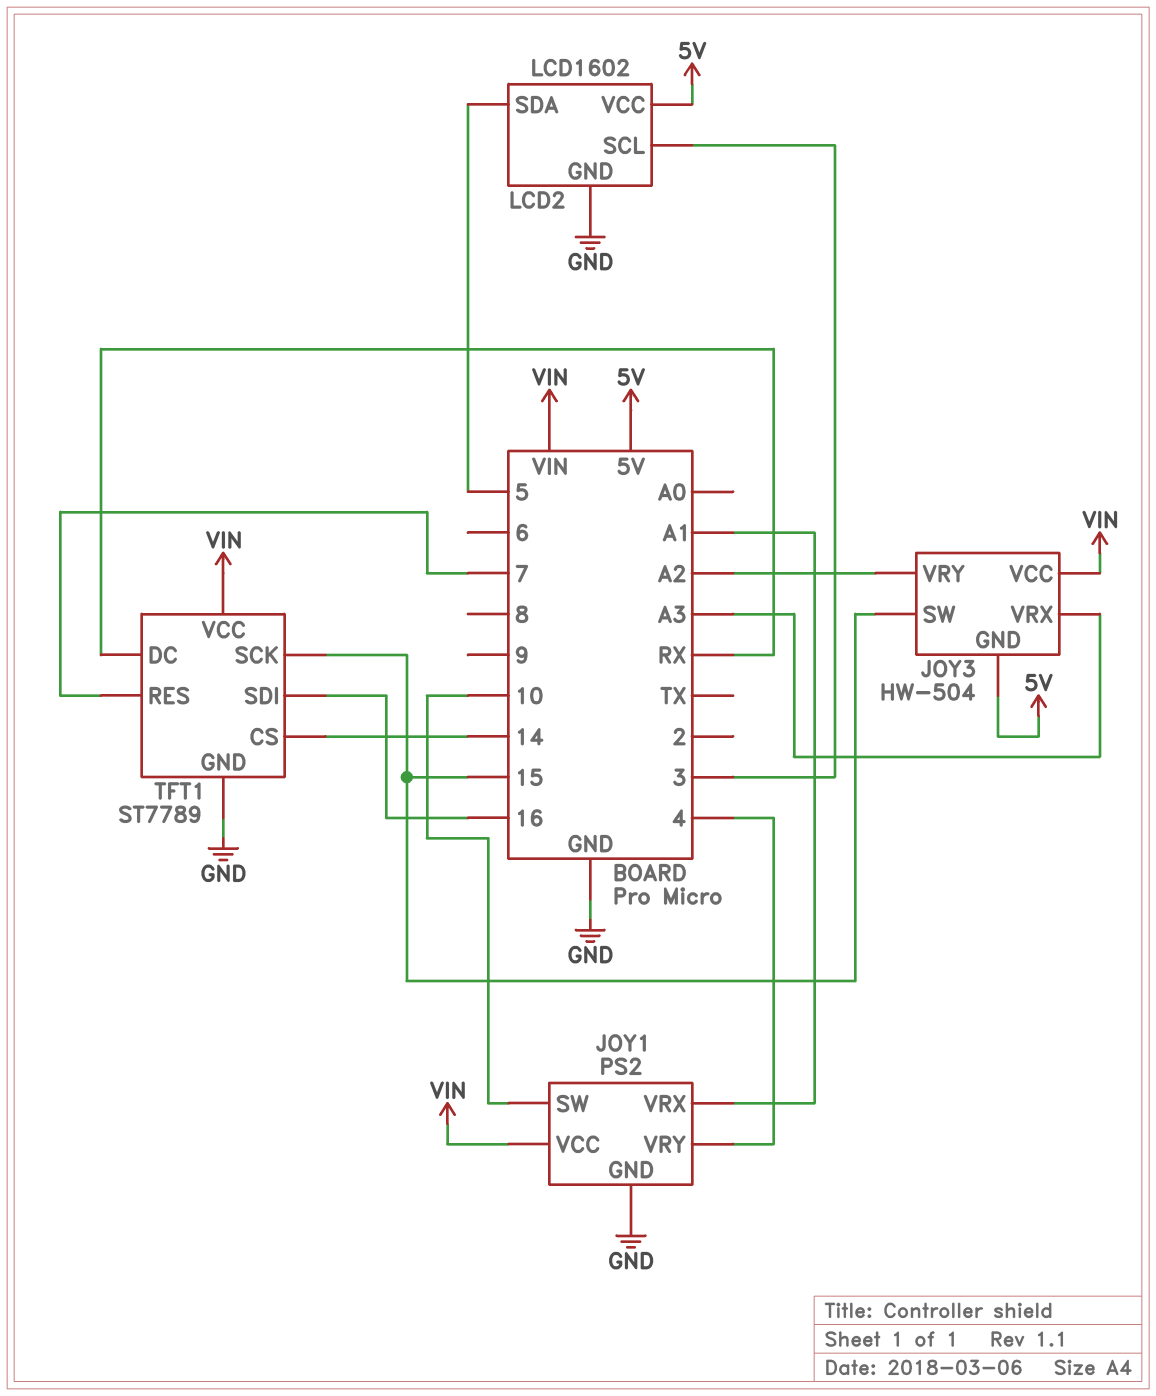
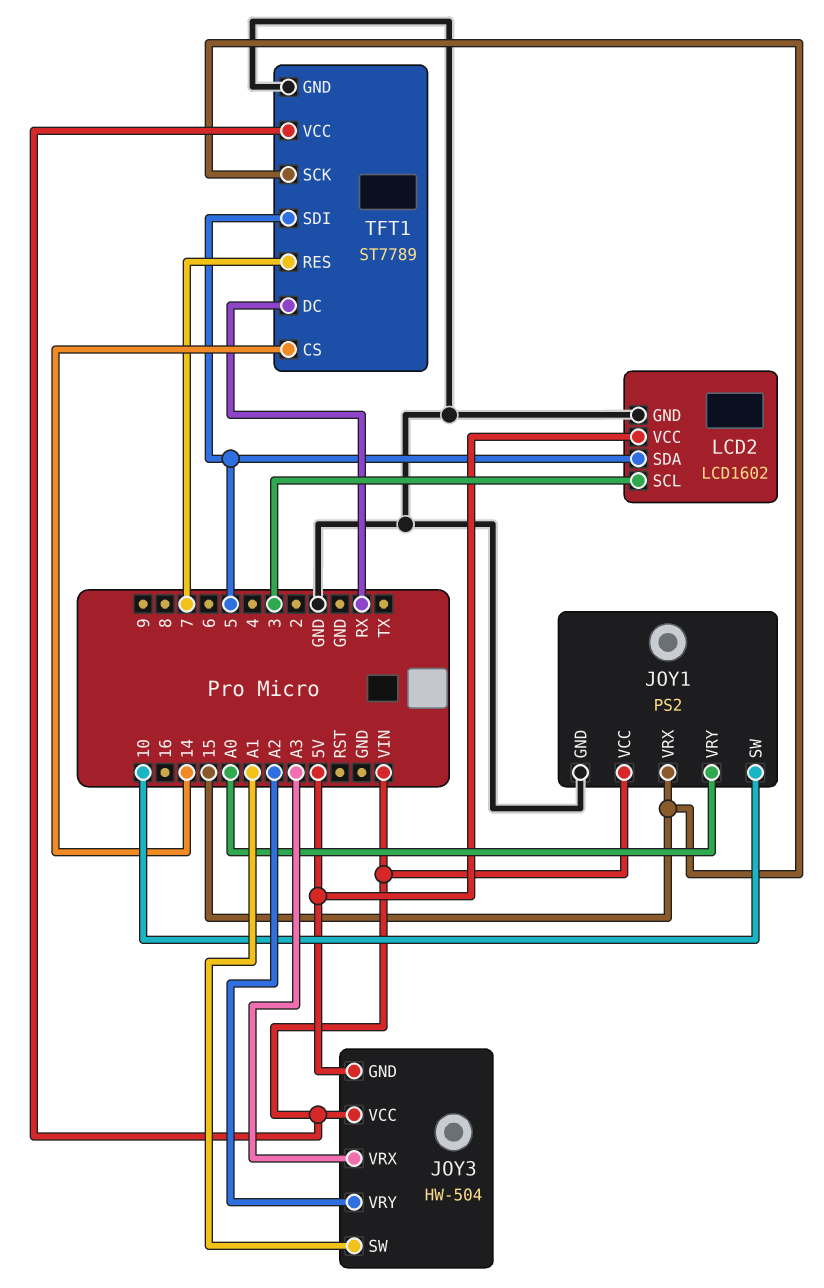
JOY1 pin VRX: A1 -> 15
JOY1 pin VRY: 4 -> A0
JOY3 pin SW: 15 -> A1
TFT1 pin SDI: 16 -> 5

